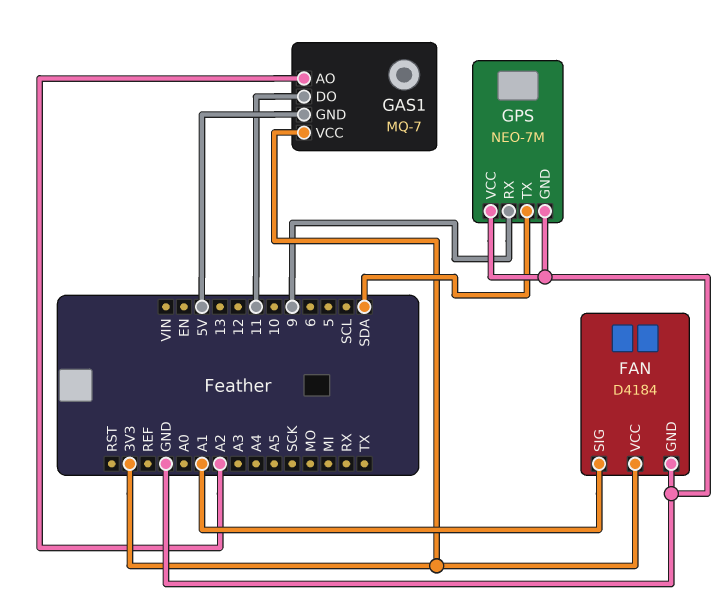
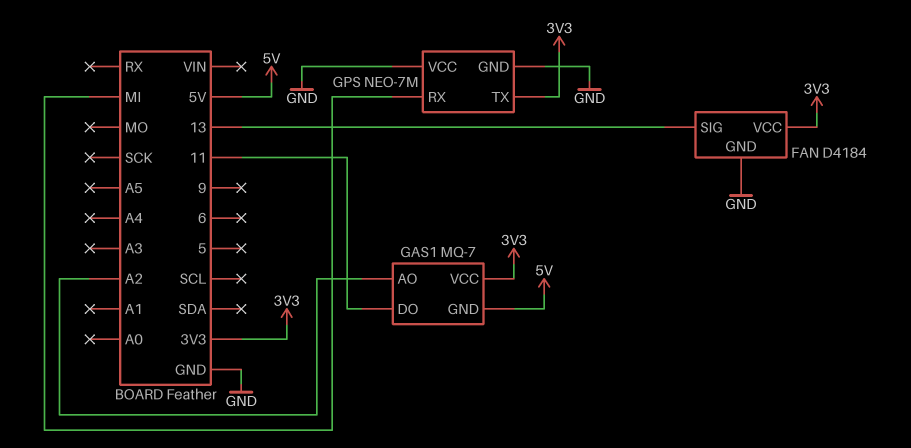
FAN pin SIG: A1 -> 13
GPS pin RX: 9 -> MI
GPS pin TX: SDA -> 3V3

